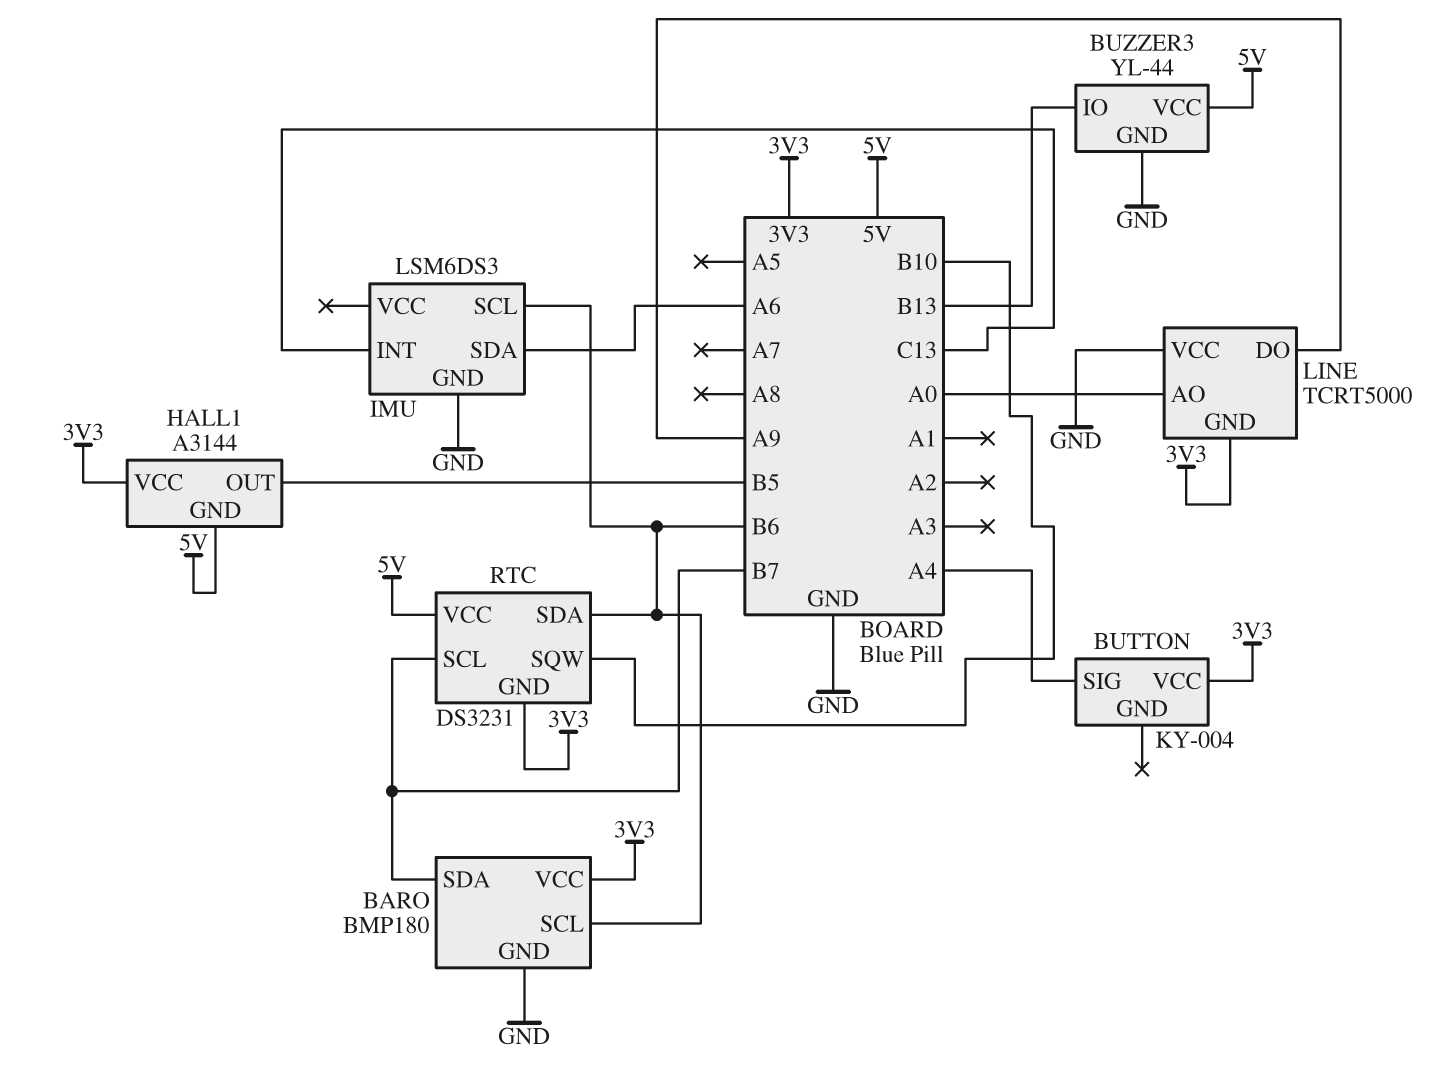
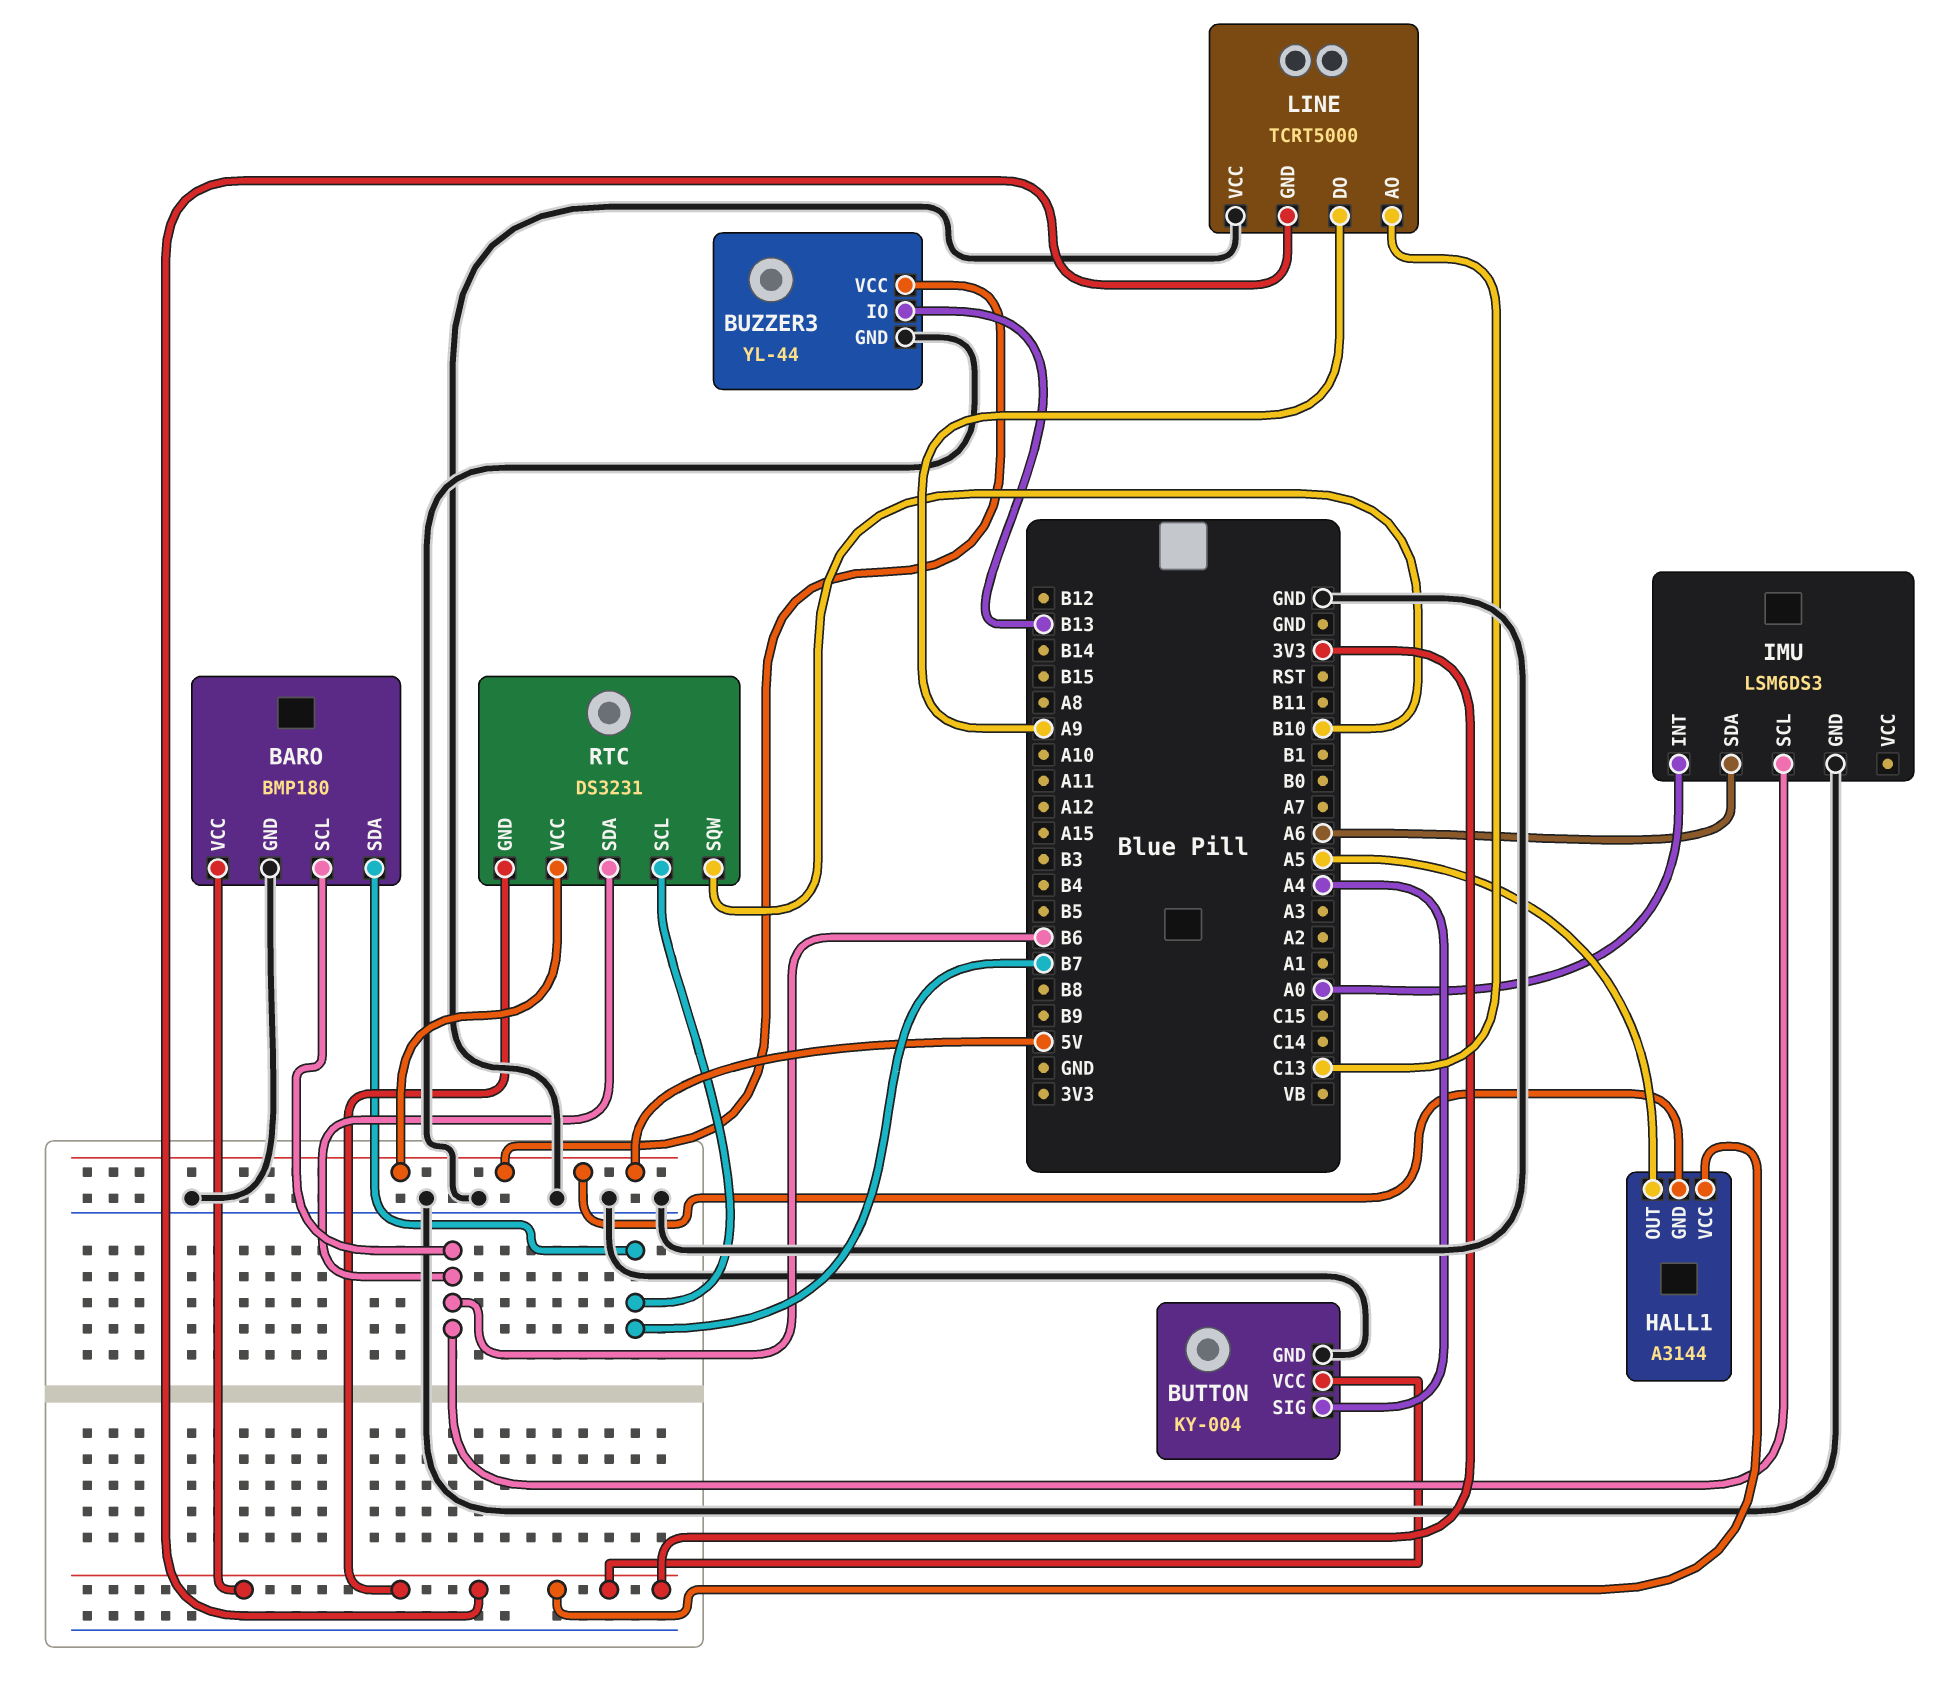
BUTTON pin GND: none -> GND
HALL1 pin OUT: B5 -> A5
IMU pin INT: C13 -> A0
LINE pin AO: A0 -> C13

